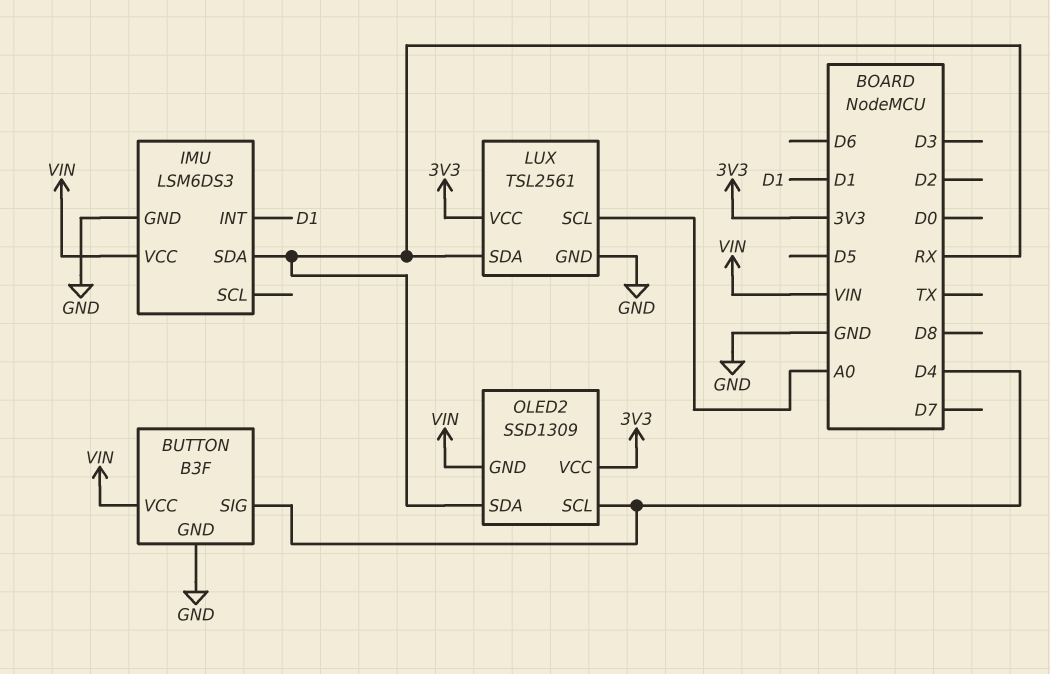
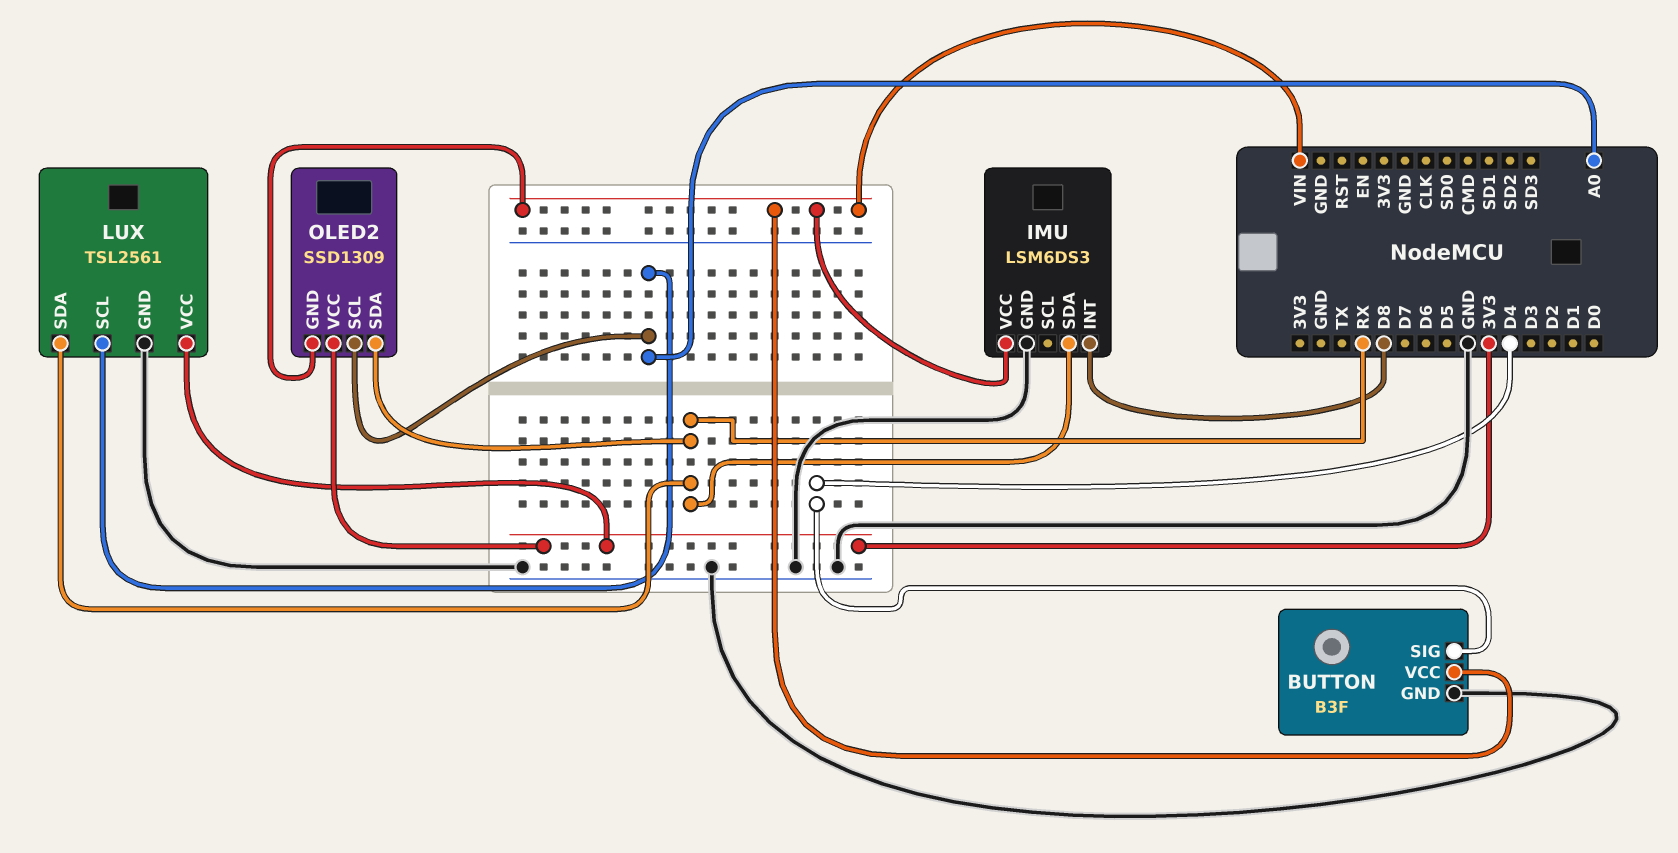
IMU pin INT: D1 -> D8
OLED2 pin SCL: D4 -> A0

